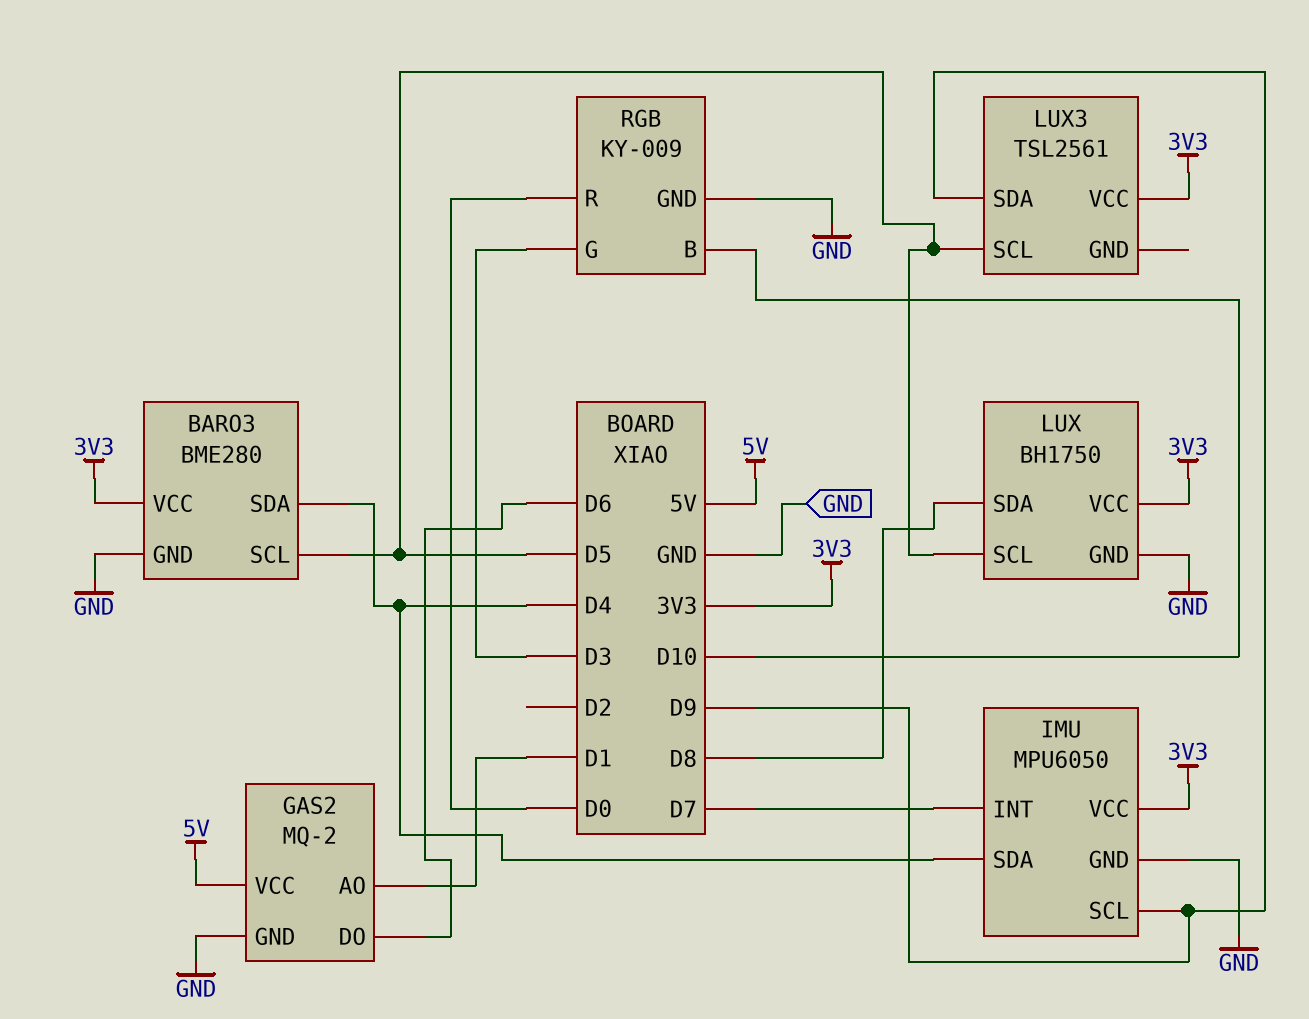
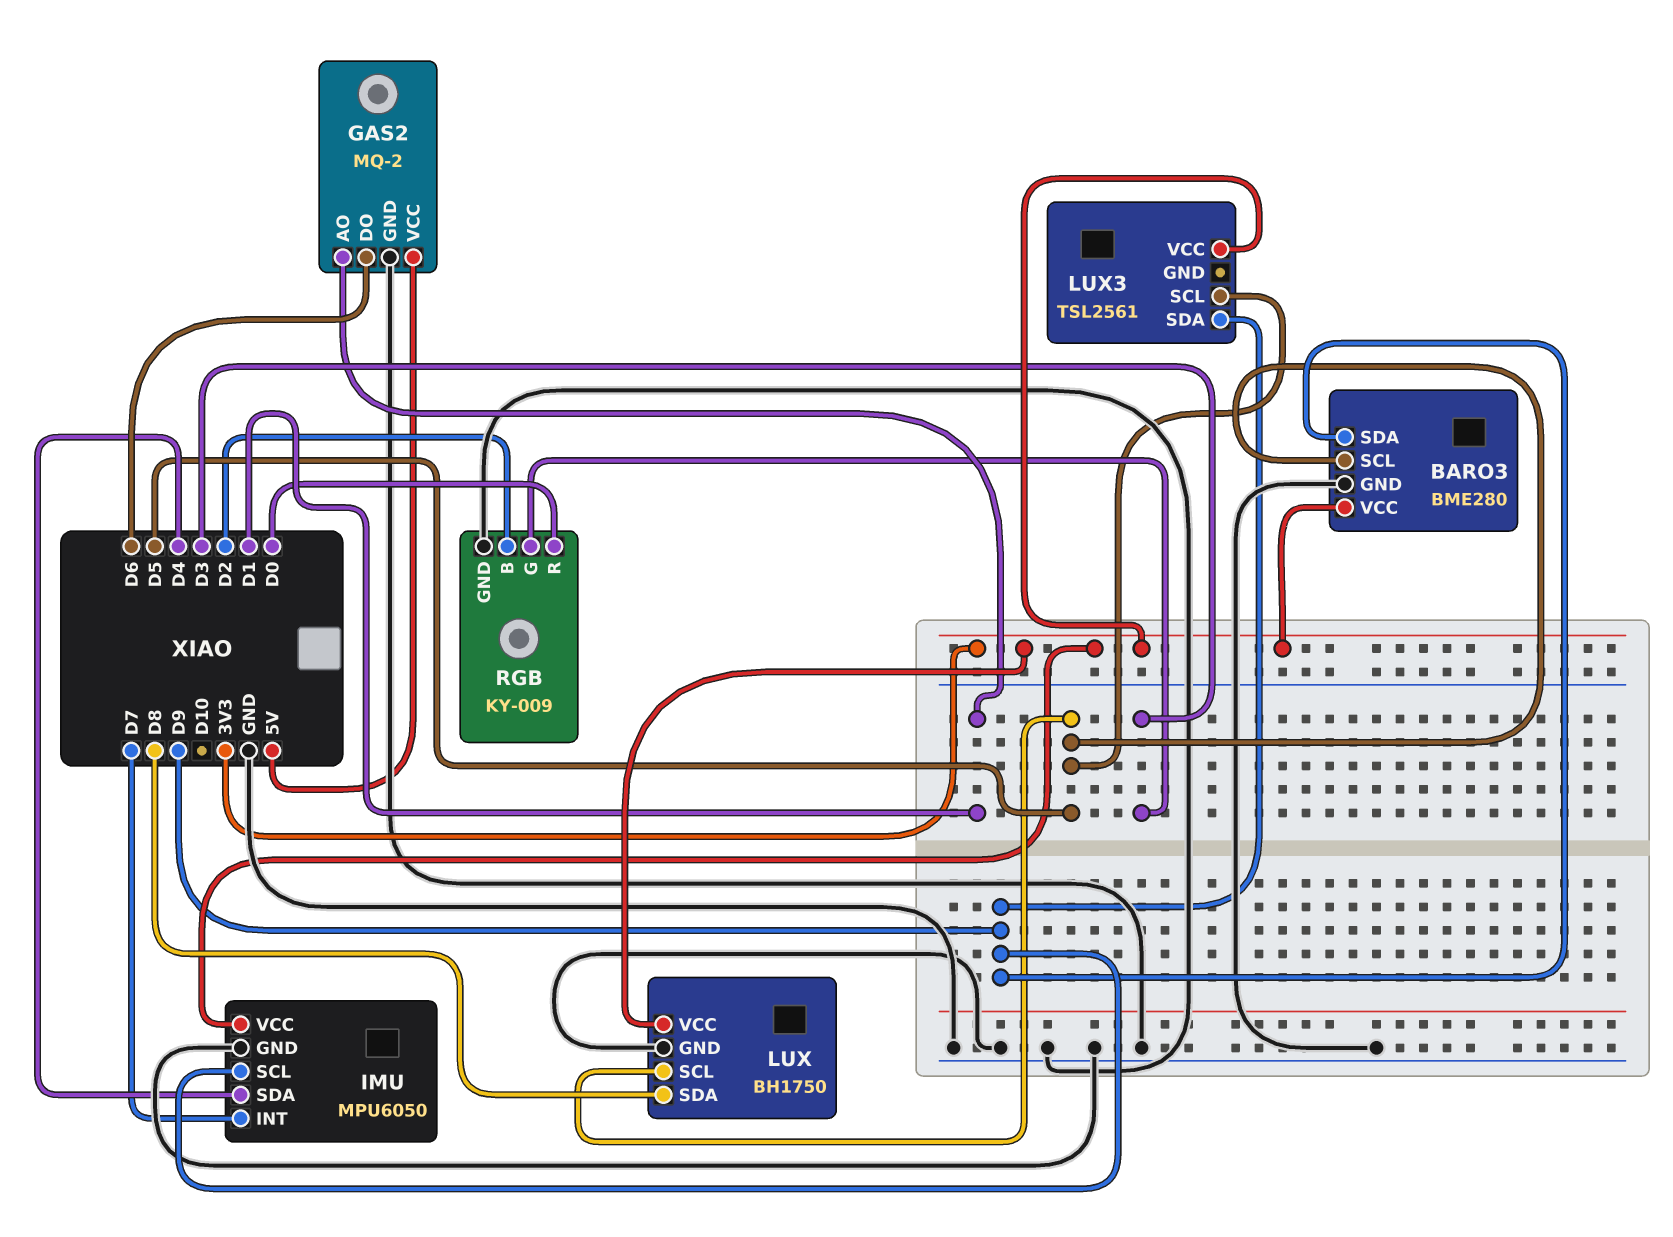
BARO3 pin SDA: D4 -> D9
RGB pin B: D10 -> D2

